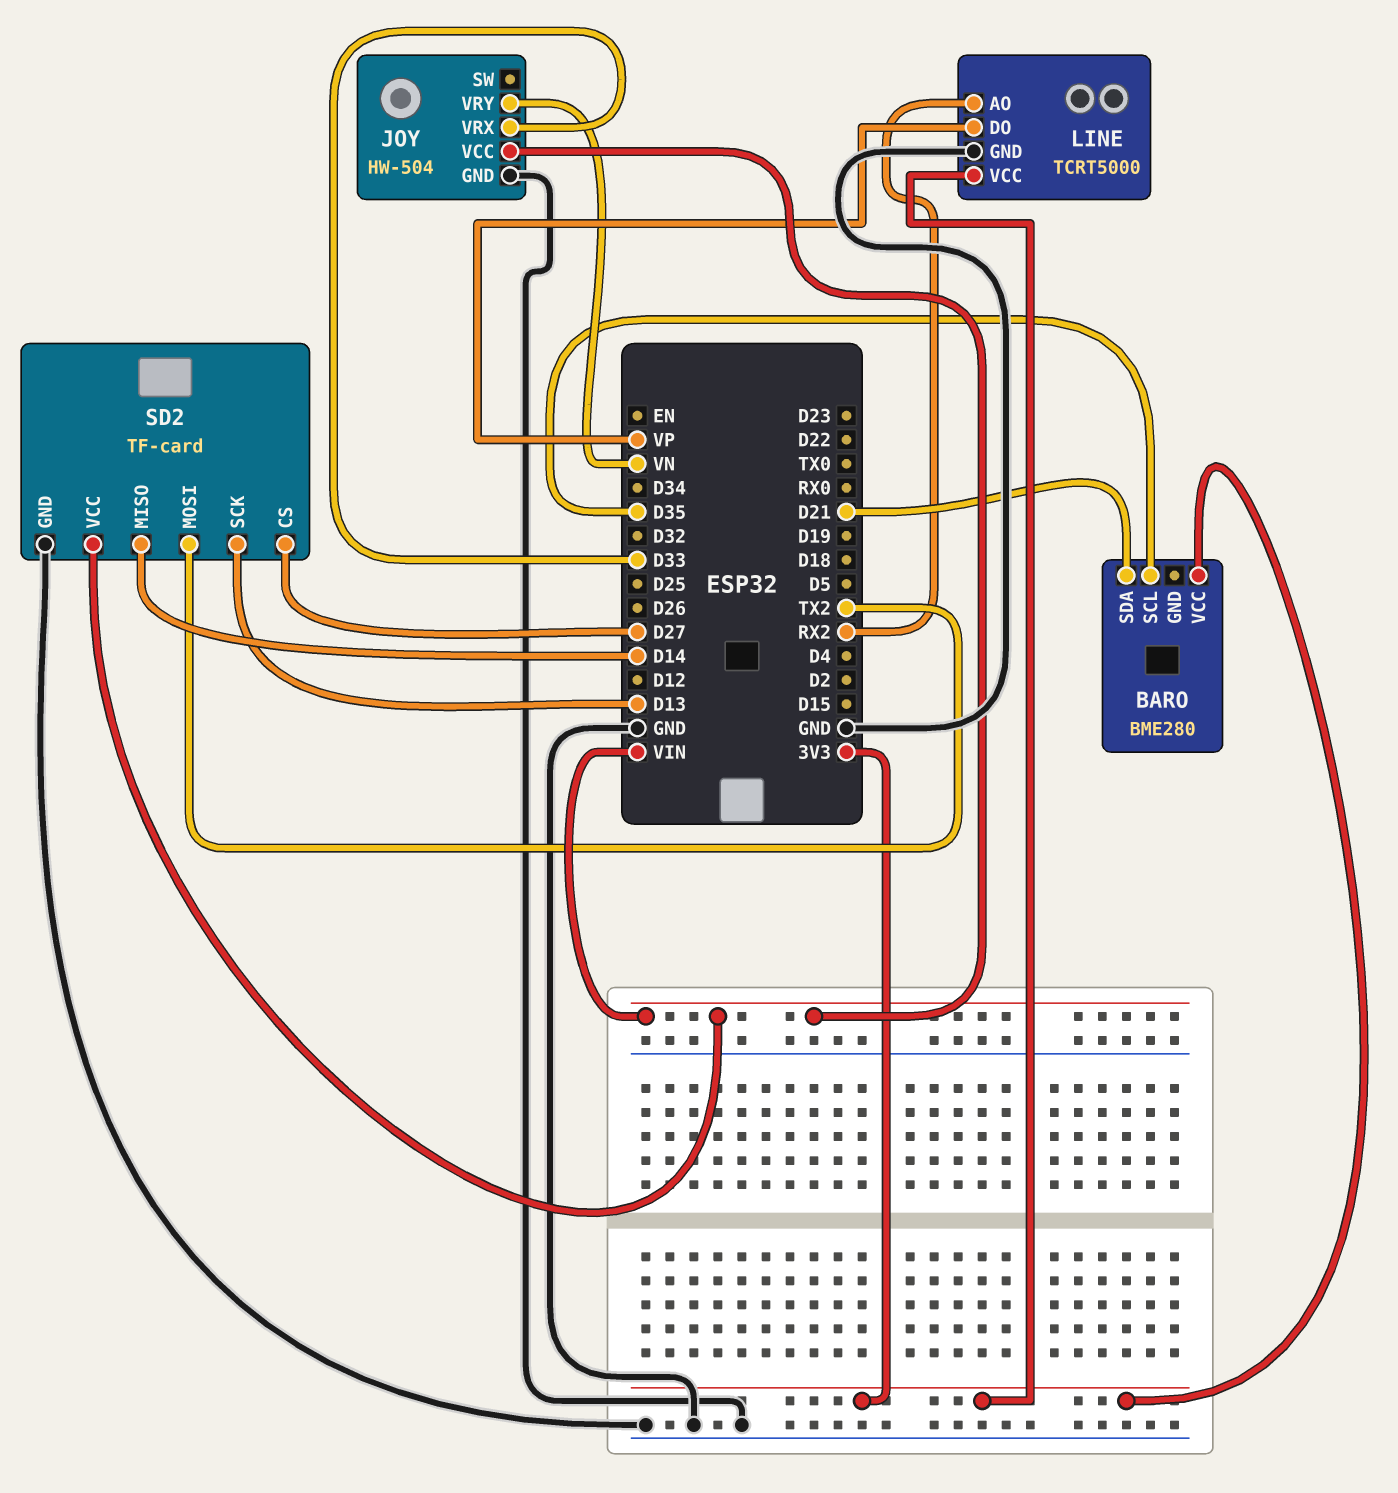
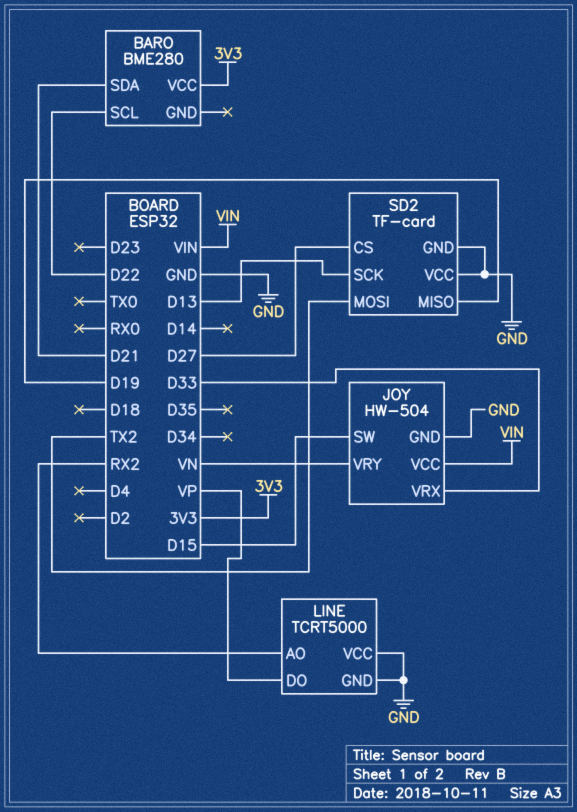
BARO pin SCL: D35 -> D22
JOY pin SW: none -> D15
LINE pin VCC: 3V3 -> GND
SD2 pin MISO: D14 -> D19
SD2 pin VCC: VIN -> GND

